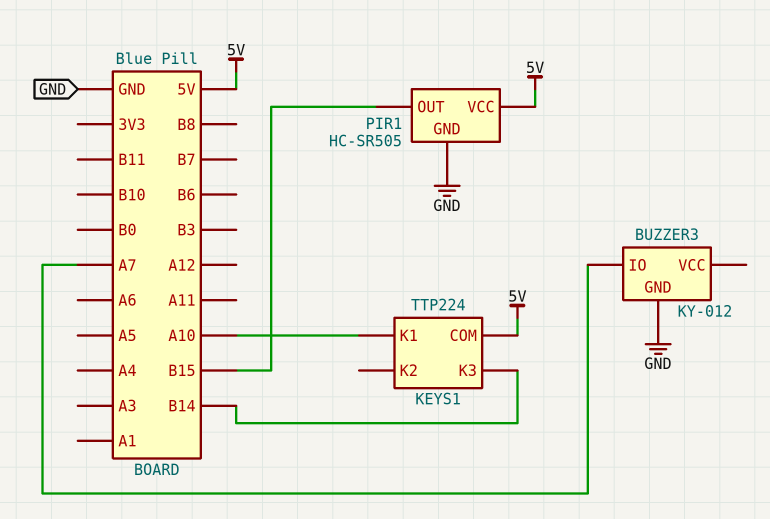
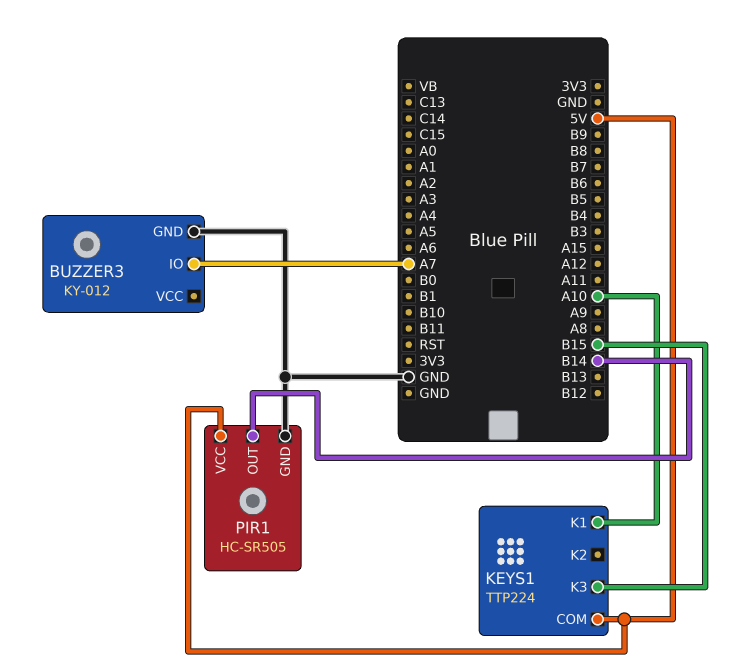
KEYS1 pin K3: B14 -> B15
PIR1 pin OUT: B15 -> B14

